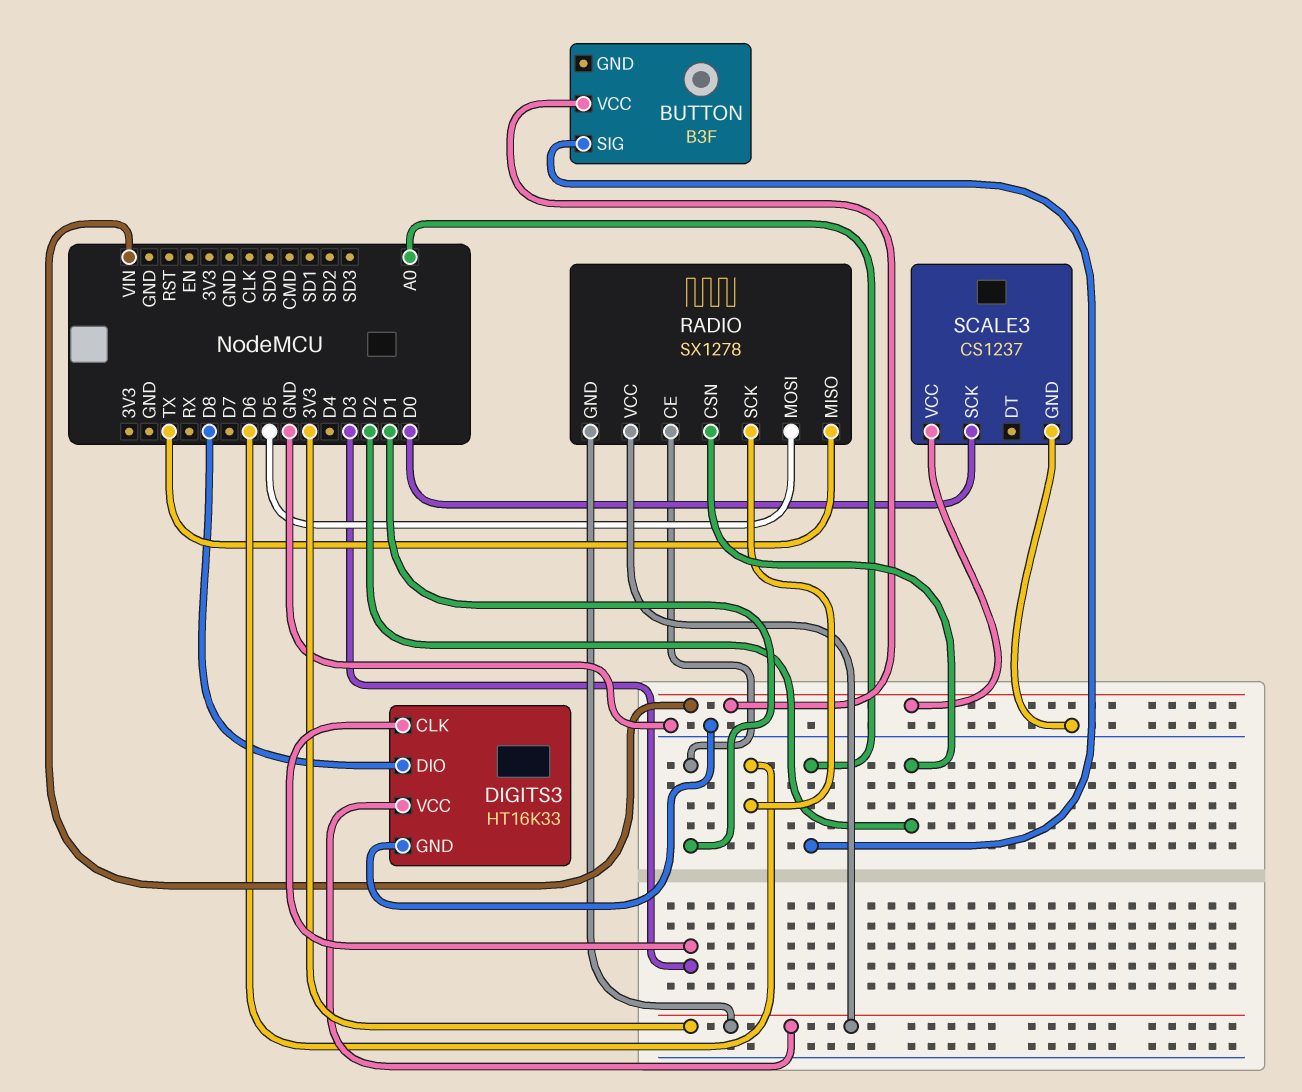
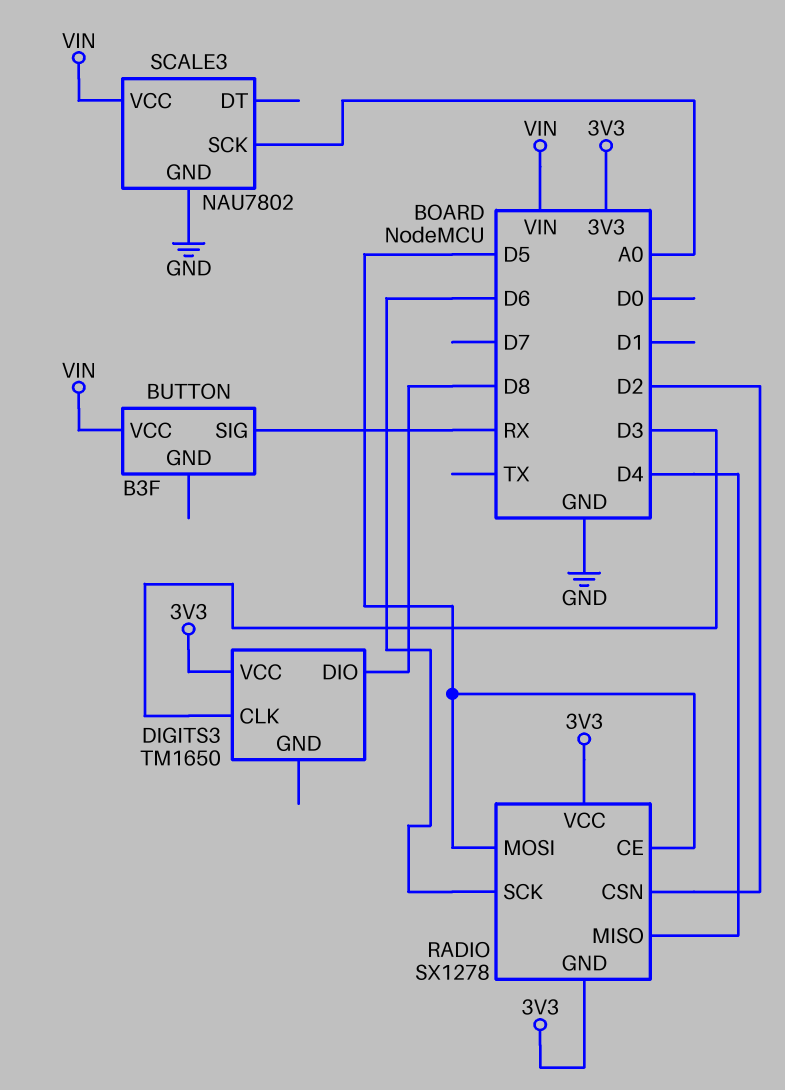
BUTTON pin SIG: A0 -> RX
DIGITS3: HT16K33 -> TM1650
DIGITS3 pin GND: GND -> none
RADIO pin CE: D1 -> D5
RADIO pin MISO: TX -> D4
SCALE3: CS1237 -> NAU7802
SCALE3 pin SCK: D0 -> A0

